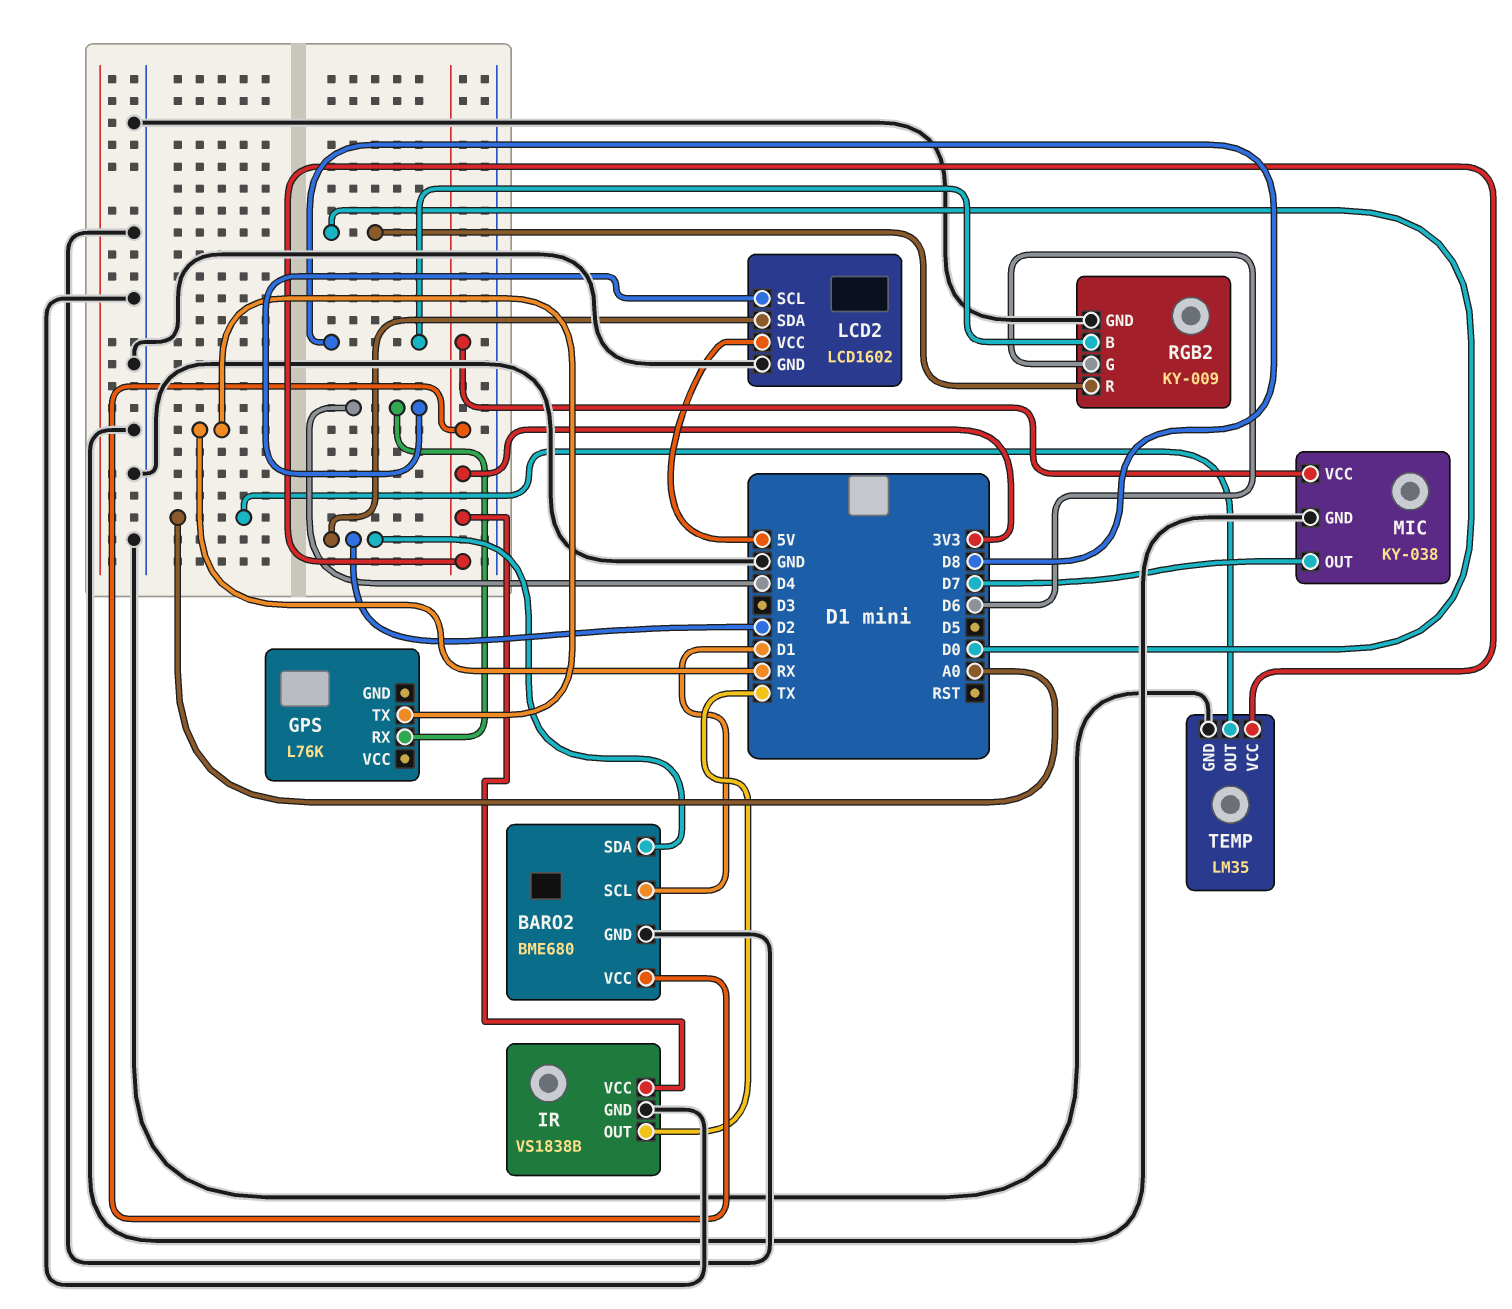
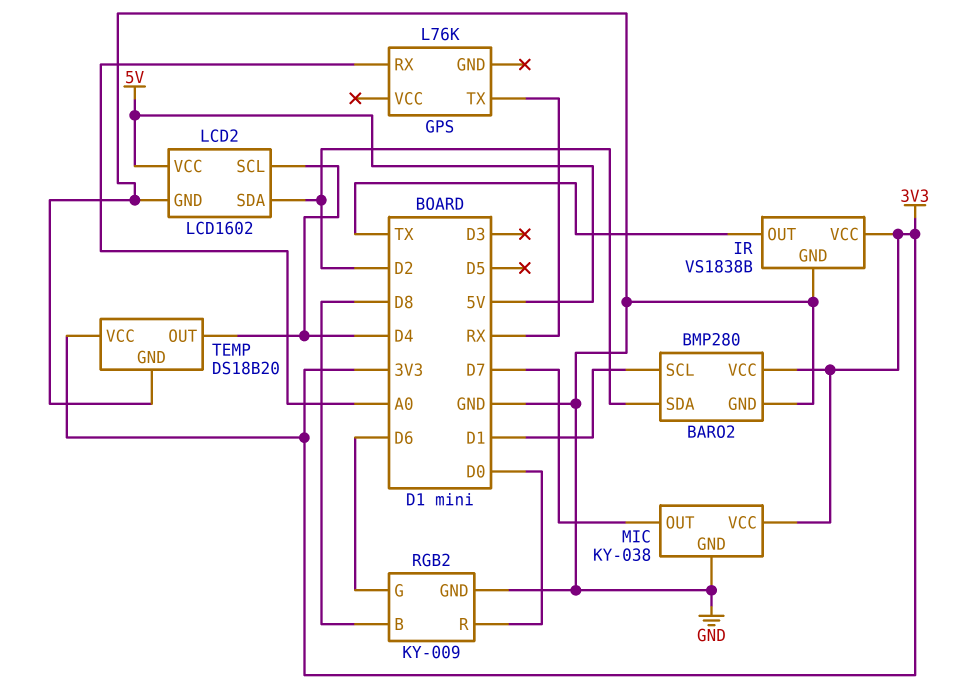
BARO2: BME680 -> BMP280
GPS pin RX: D4 -> A0
TEMP: LM35 -> DS18B20
TEMP pin OUT: A0 -> D4

